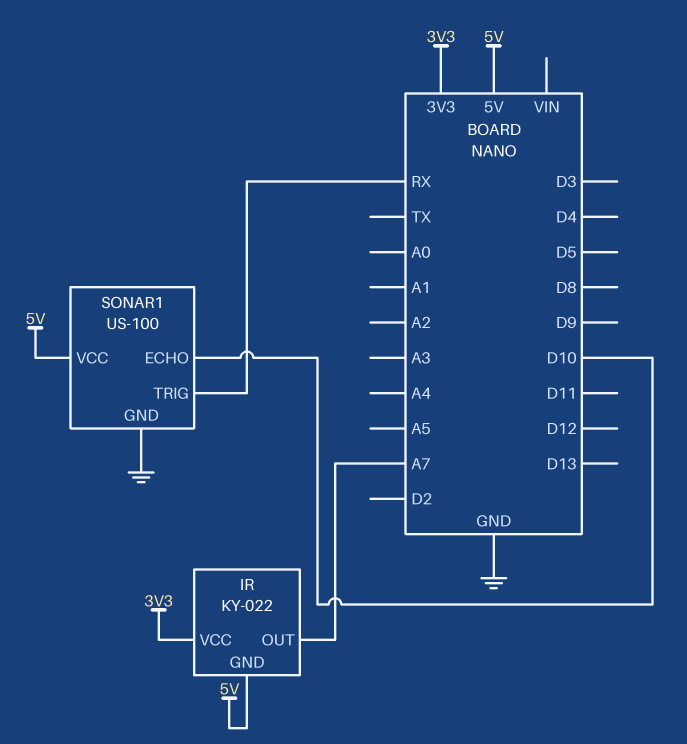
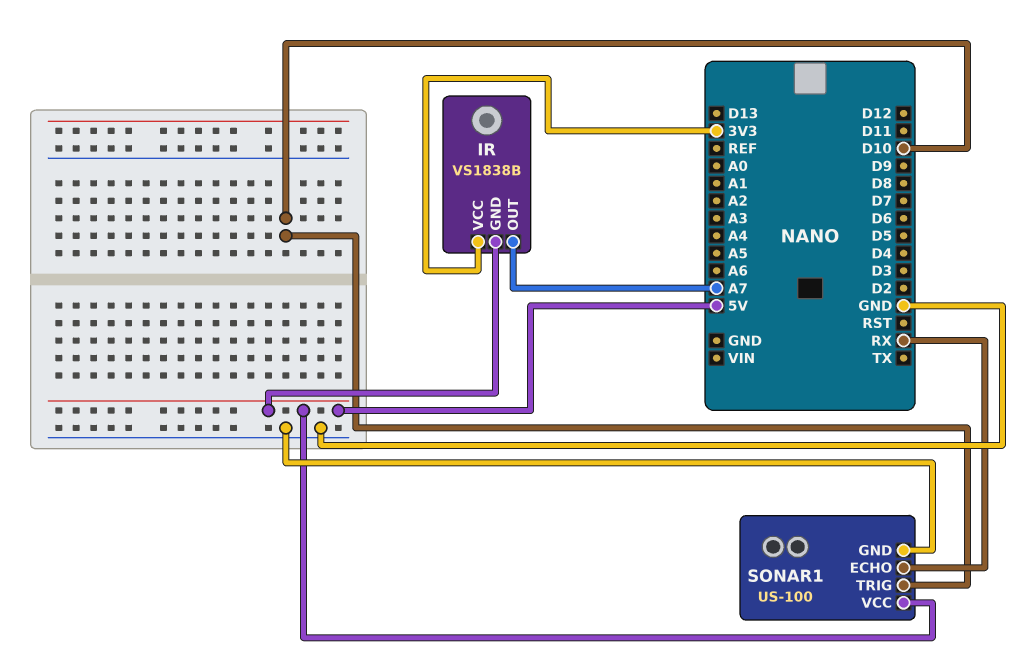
IR: KY-022 -> VS1838B
SONAR1 pin ECHO: D10 -> RX
SONAR1 pin TRIG: RX -> D10

